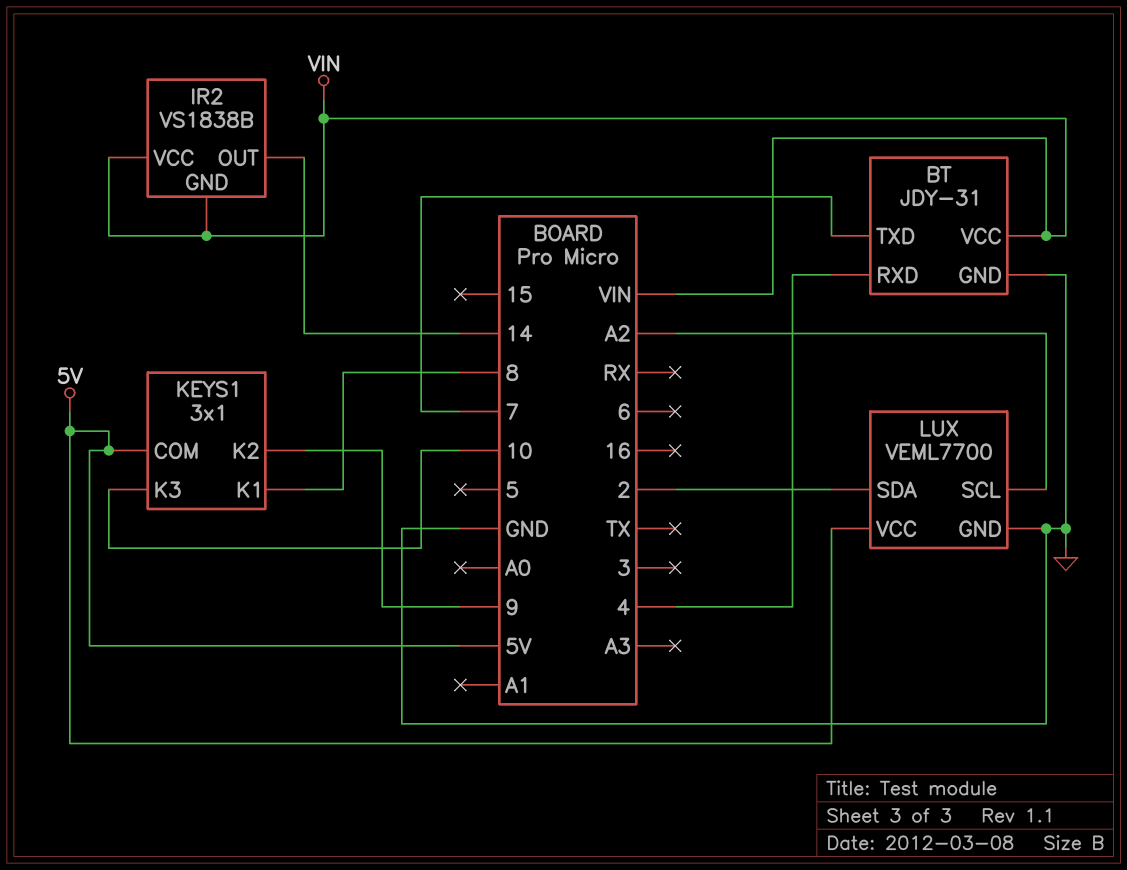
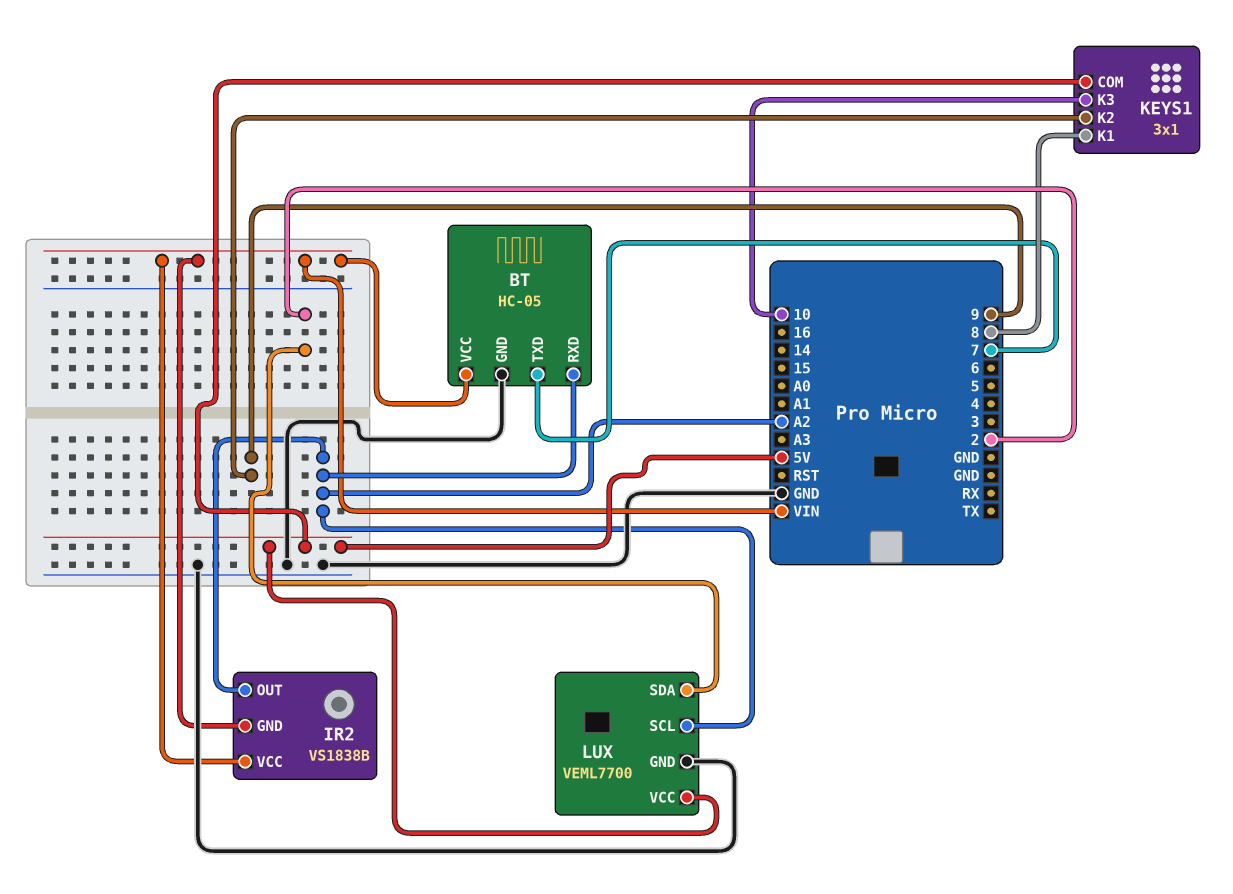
BT: JDY-31 -> HC-05
BT pin RXD: 4 -> A2
IR2 pin OUT: 14 -> A2

